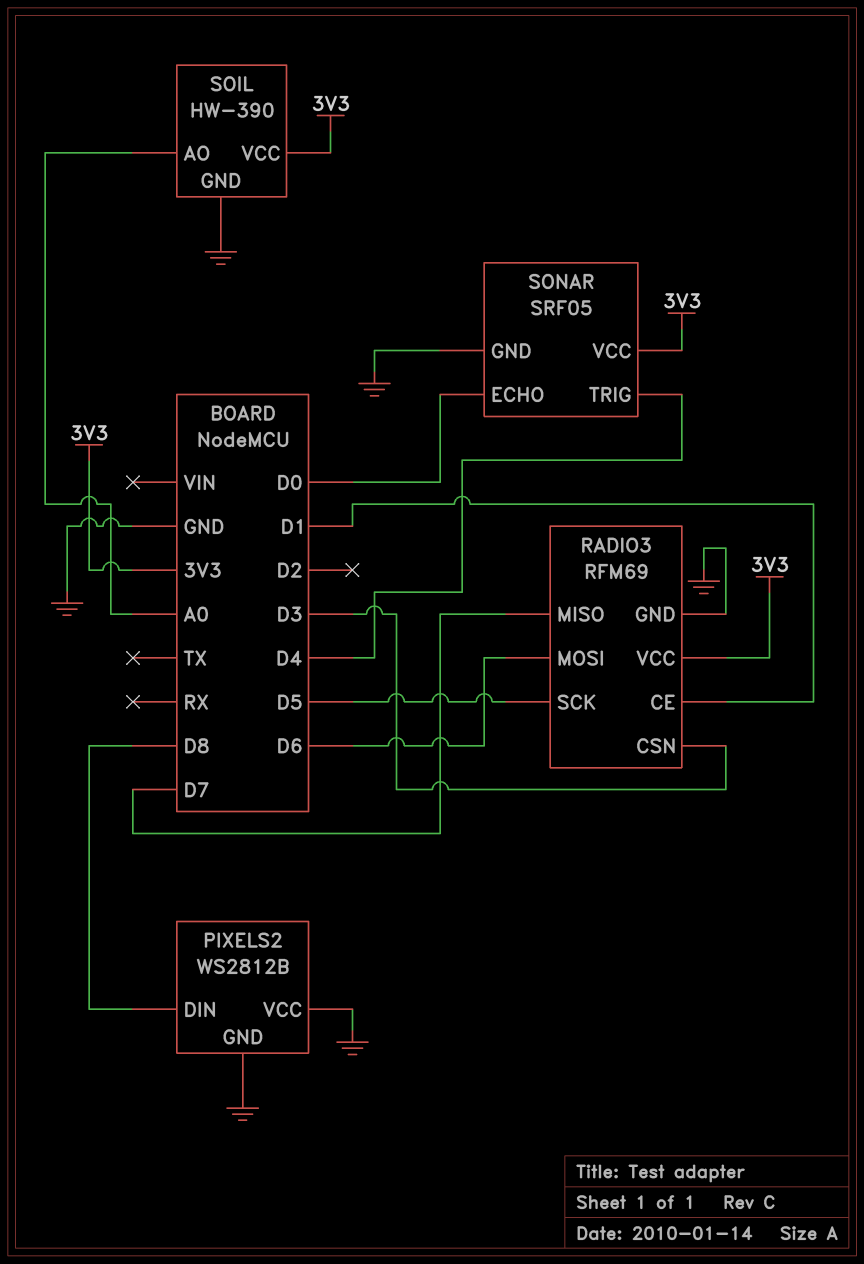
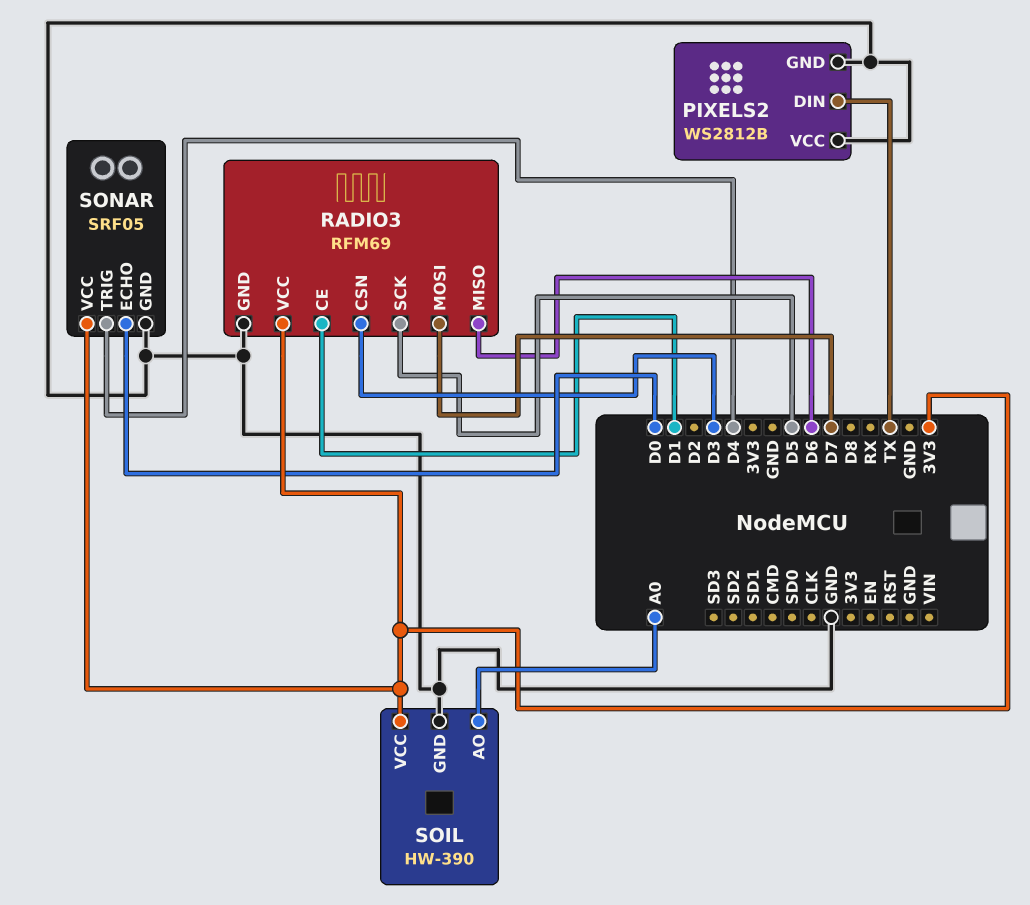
PIXELS2 pin DIN: D8 -> TX
RADIO3 pin MISO: D7 -> D6
RADIO3 pin MOSI: D6 -> D7

